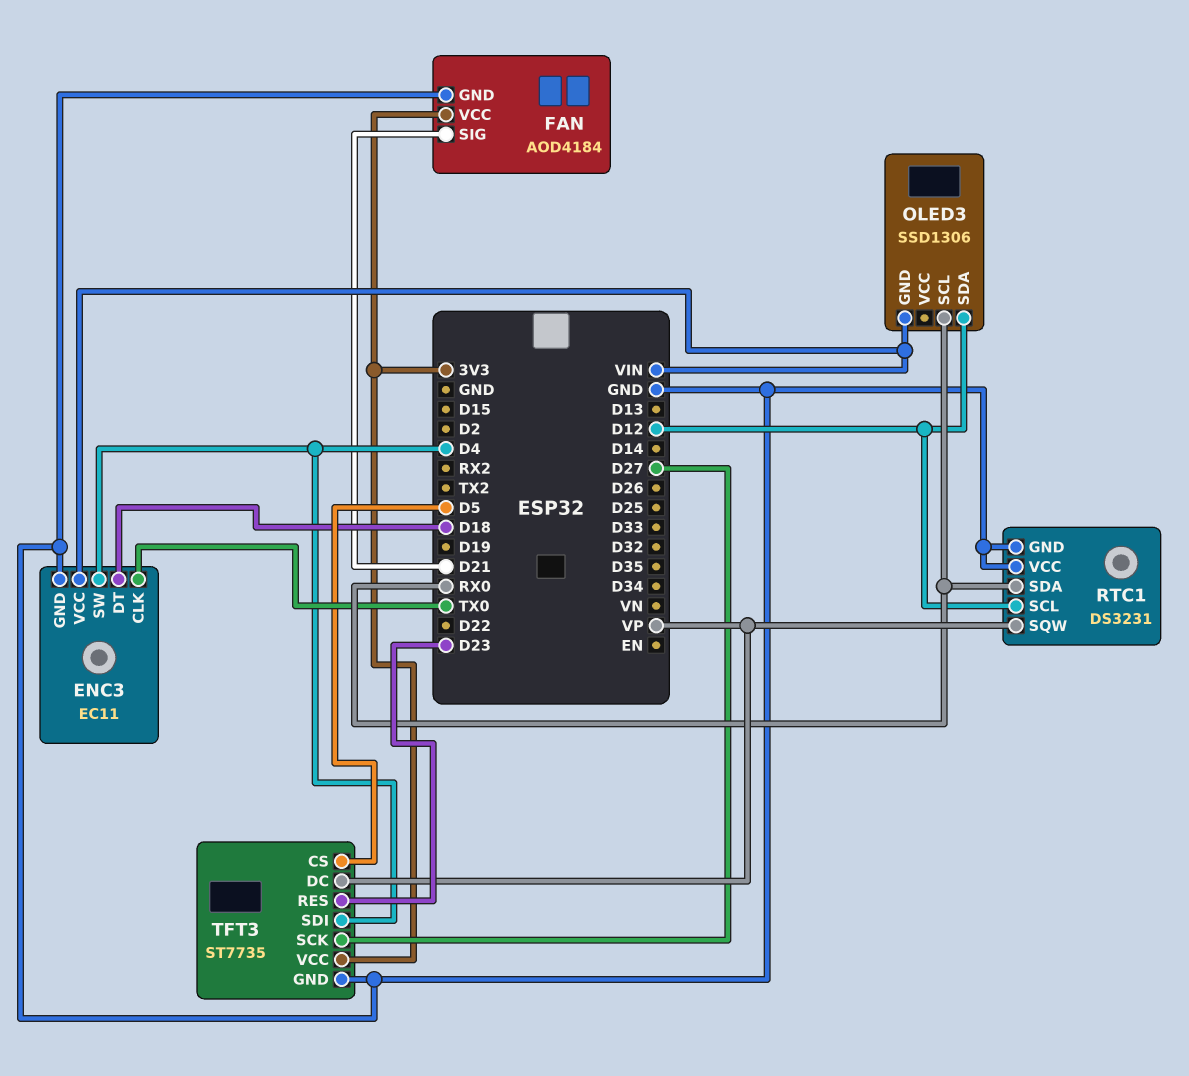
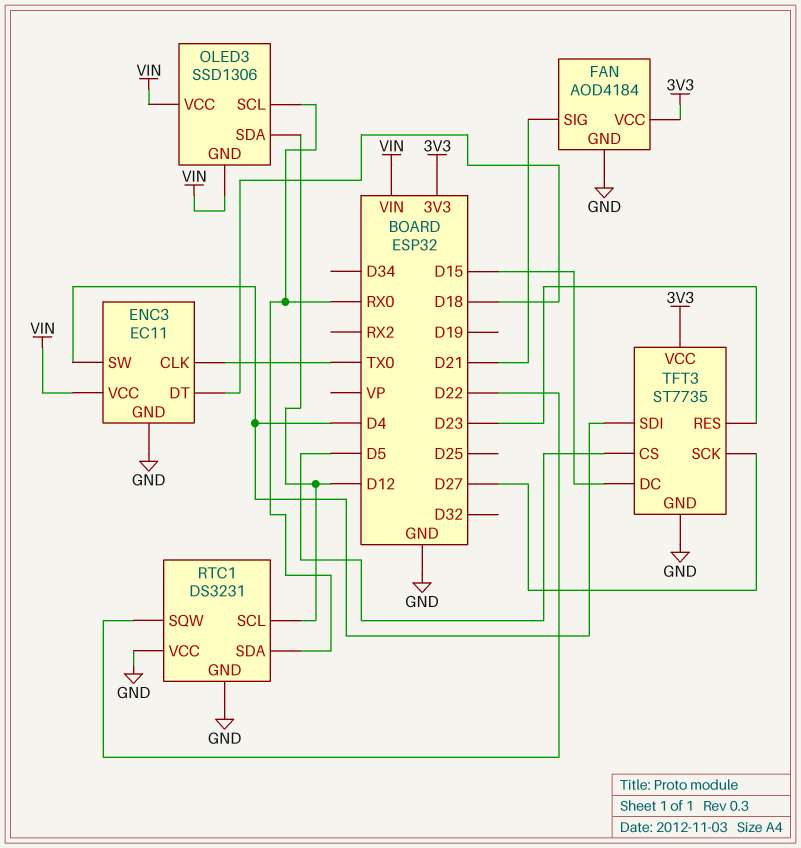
OLED3 pin VCC: none -> VIN
RTC1 pin SQW: VP -> D22
TFT3 pin DC: VP -> D15

